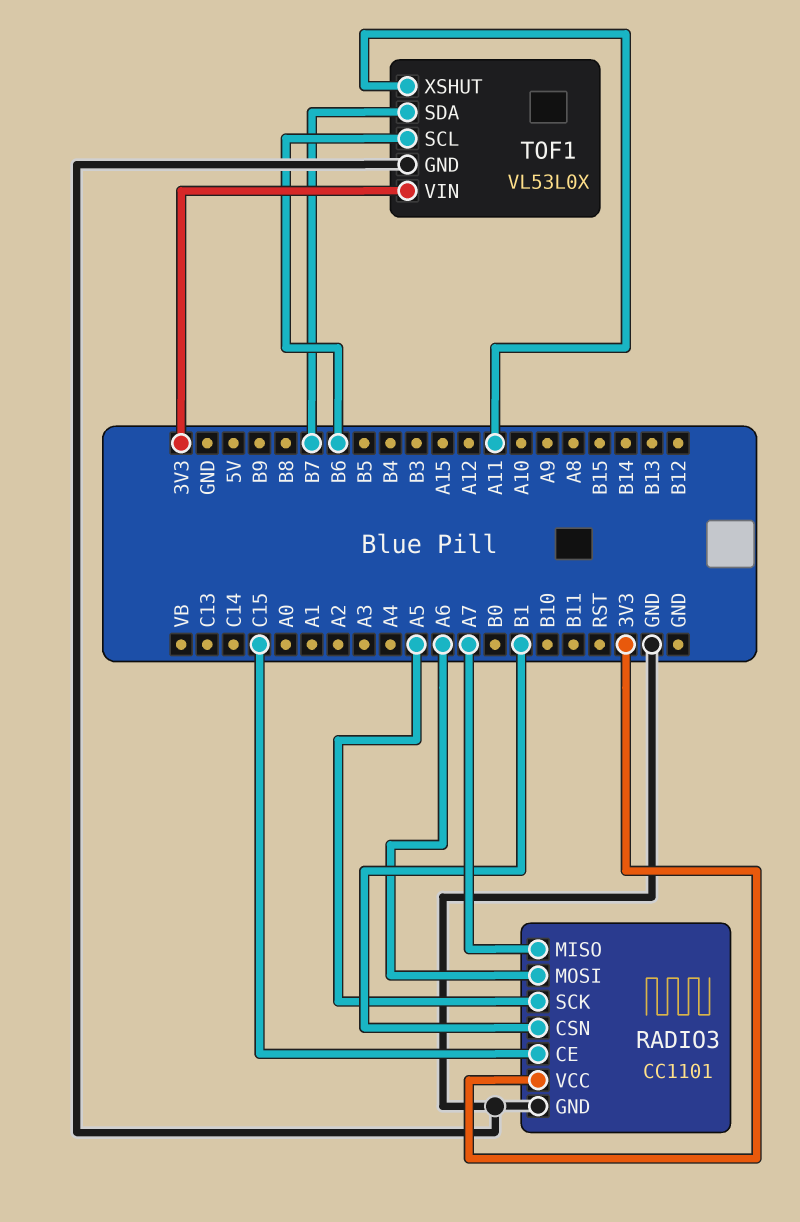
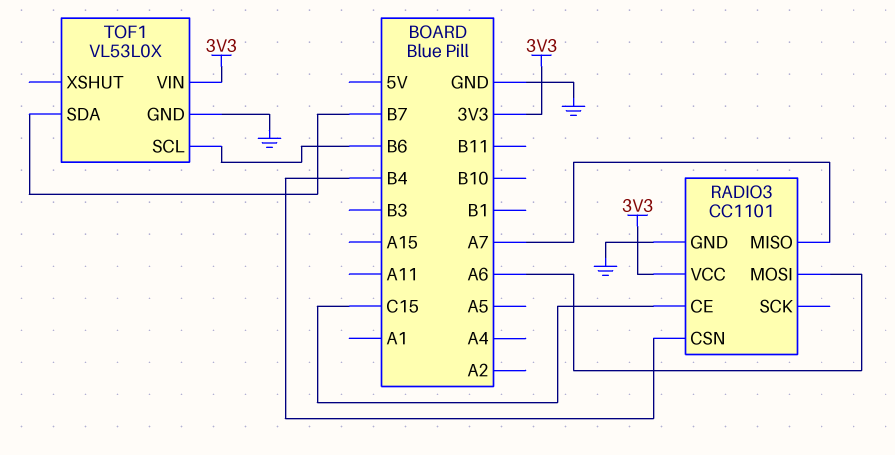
RADIO3 pin CSN: B1 -> B4
RADIO3 pin SCK: A5 -> none
TOF1 pin XSHUT: A11 -> none

